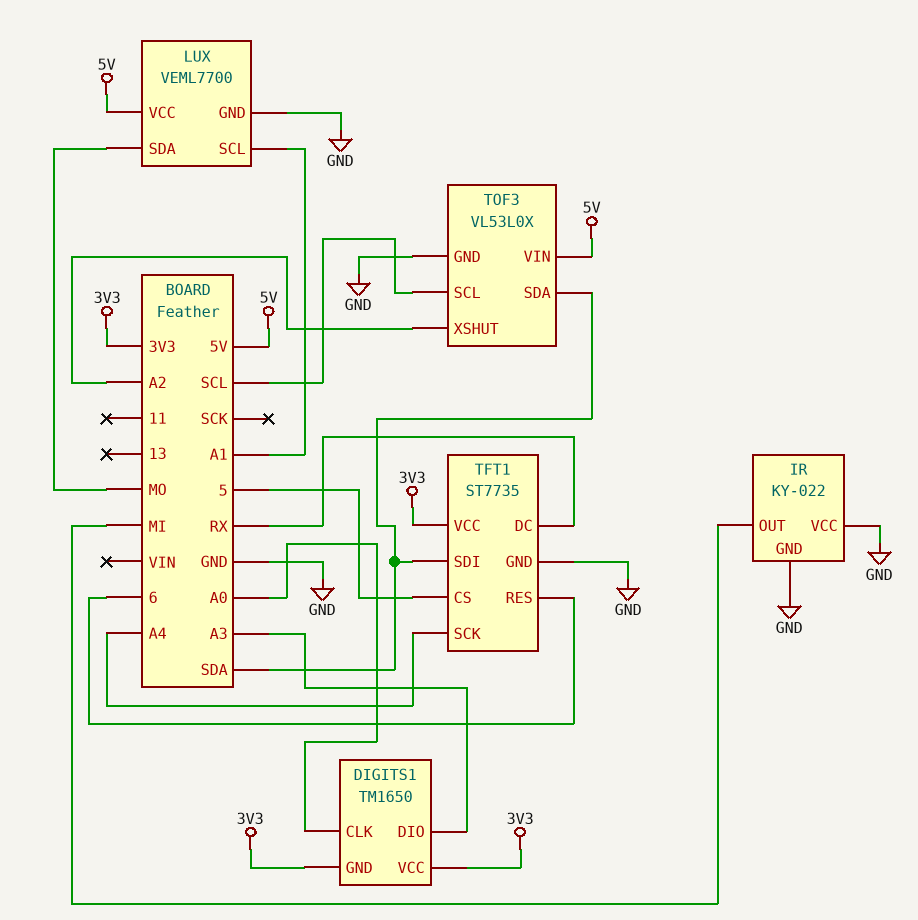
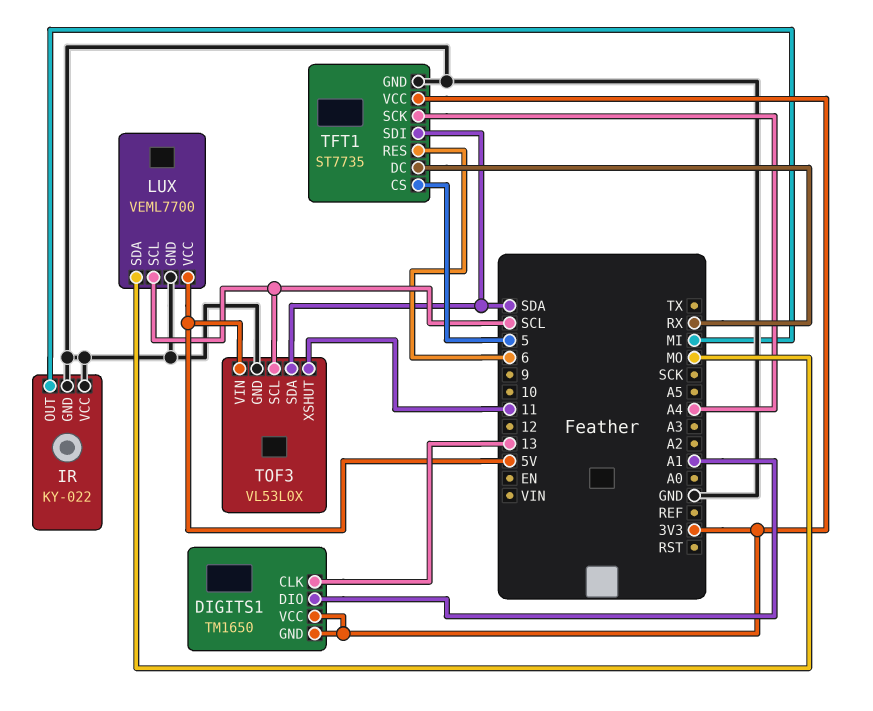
DIGITS1 pin CLK: A0 -> 13
DIGITS1 pin DIO: A3 -> A1
LUX pin SCL: A1 -> SCL
TOF3 pin XSHUT: A2 -> 11

